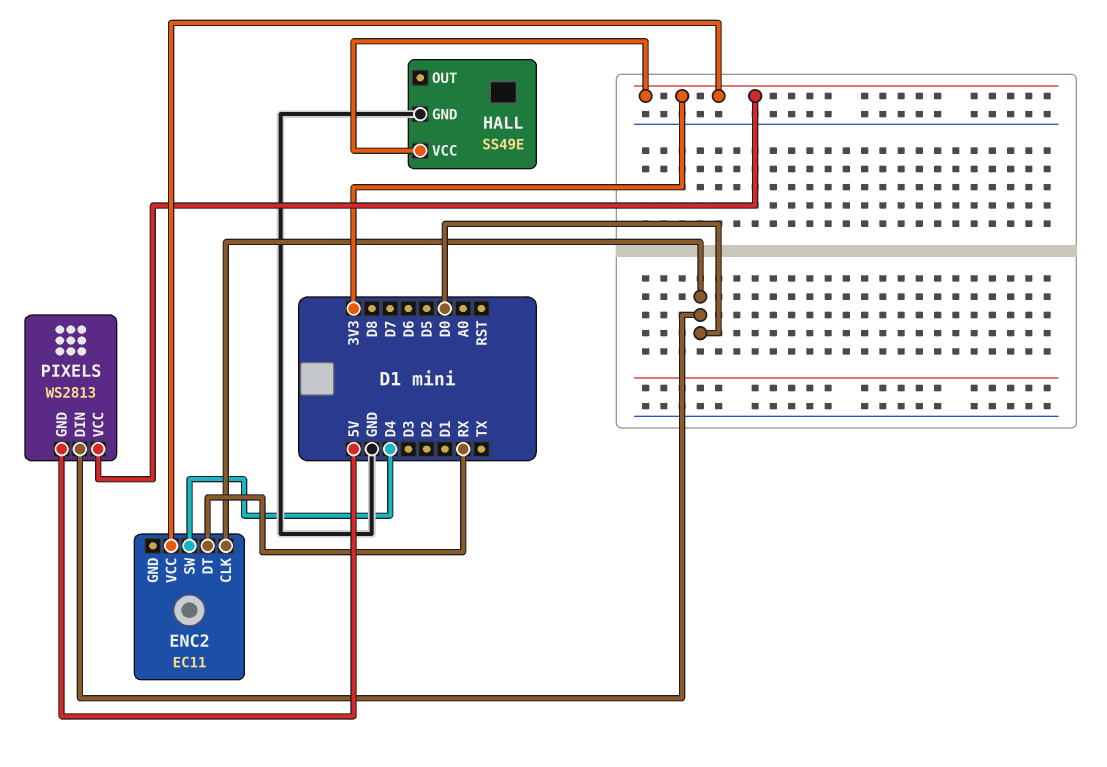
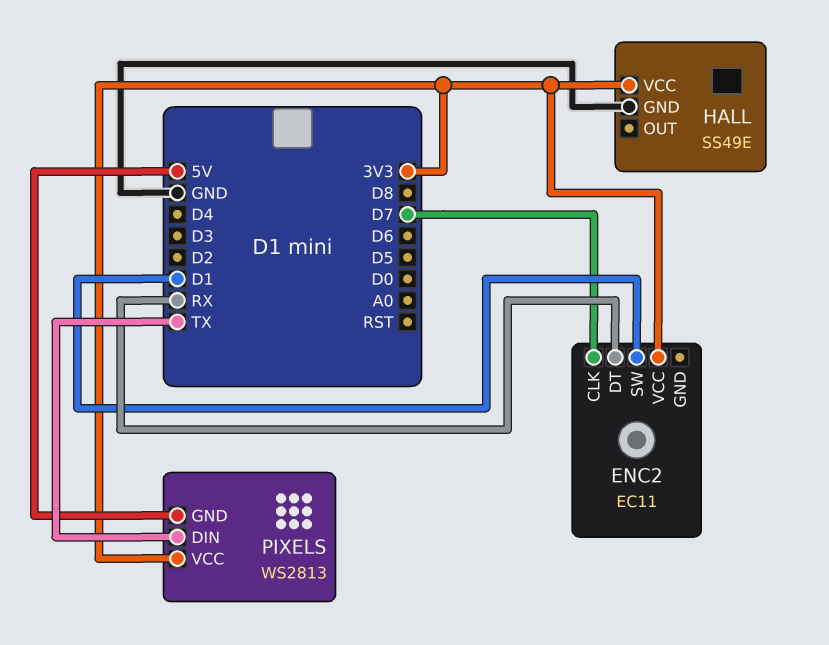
ENC2 pin CLK: D0 -> D7
ENC2 pin SW: D4 -> D1
PIXELS pin DIN: D0 -> TX

